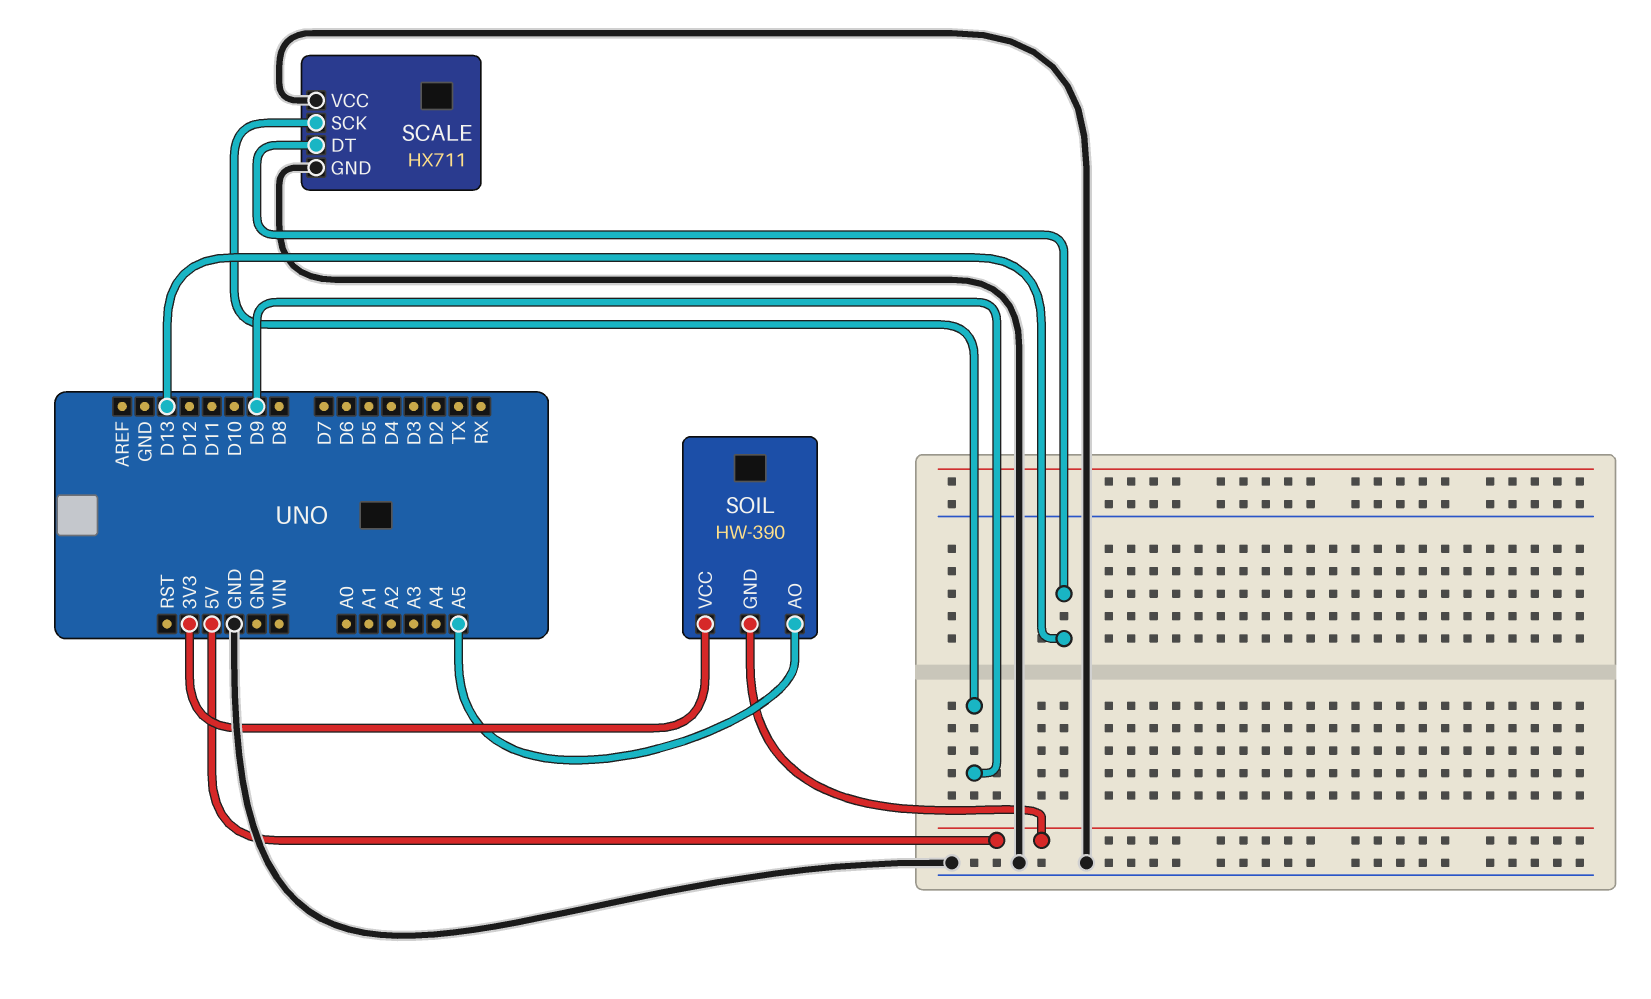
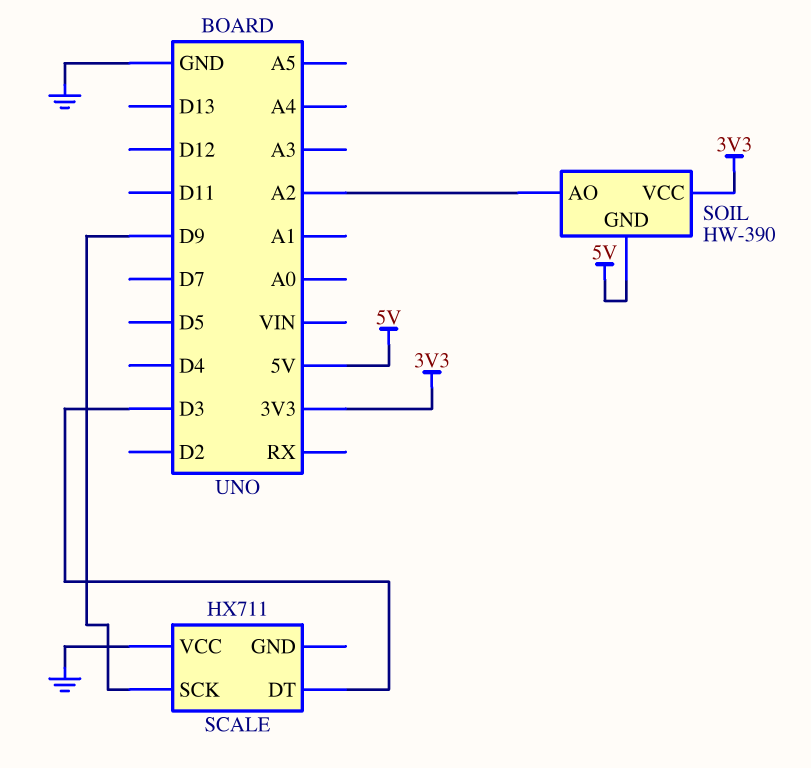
SCALE pin DT: D13 -> D3
SCALE pin GND: GND -> none
SOIL pin AO: A5 -> A2

